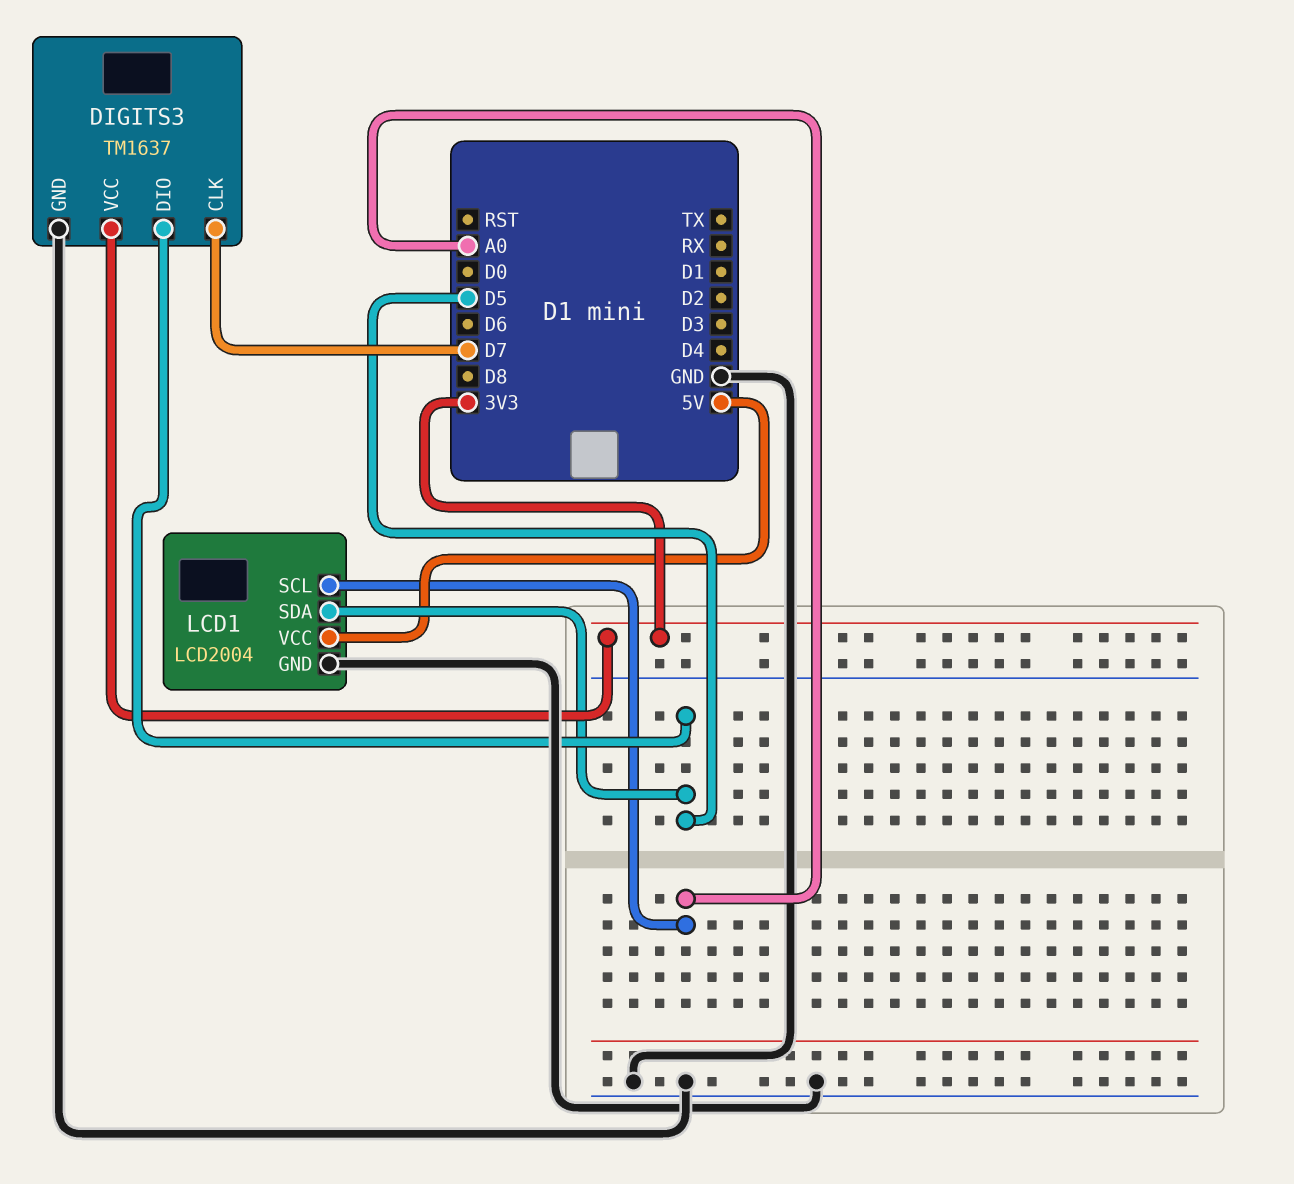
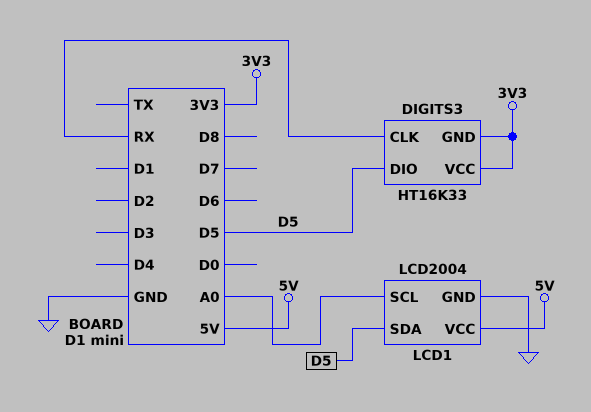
DIGITS3: TM1637 -> HT16K33
DIGITS3 pin CLK: D7 -> RX
DIGITS3 pin GND: GND -> 3V3

